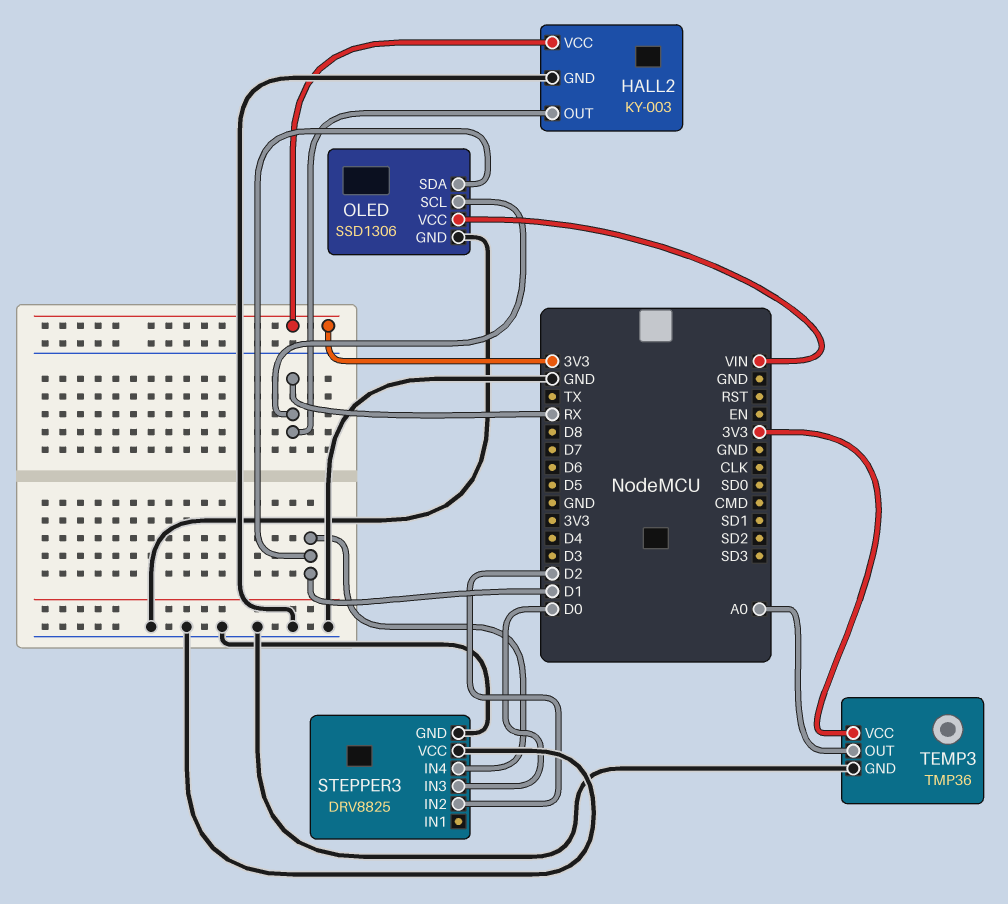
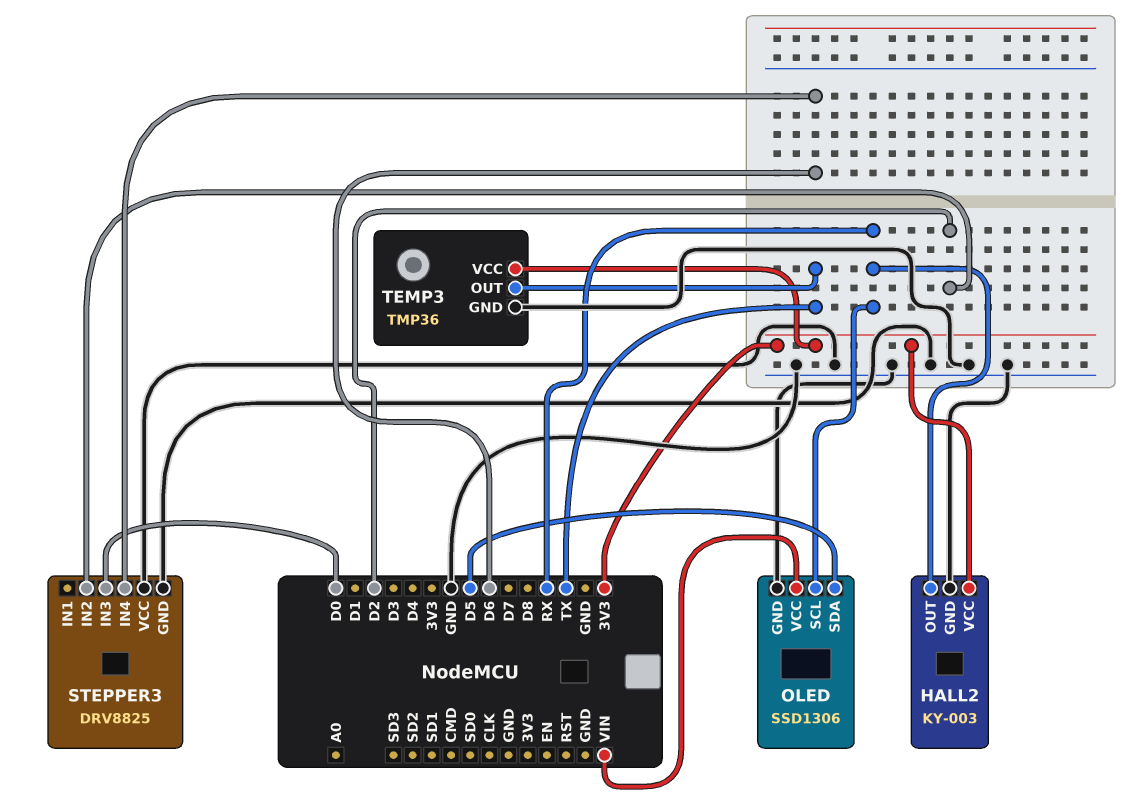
OLED pin SDA: D1 -> D5
STEPPER3 pin IN4: D1 -> D6
TEMP3 pin OUT: A0 -> TX

